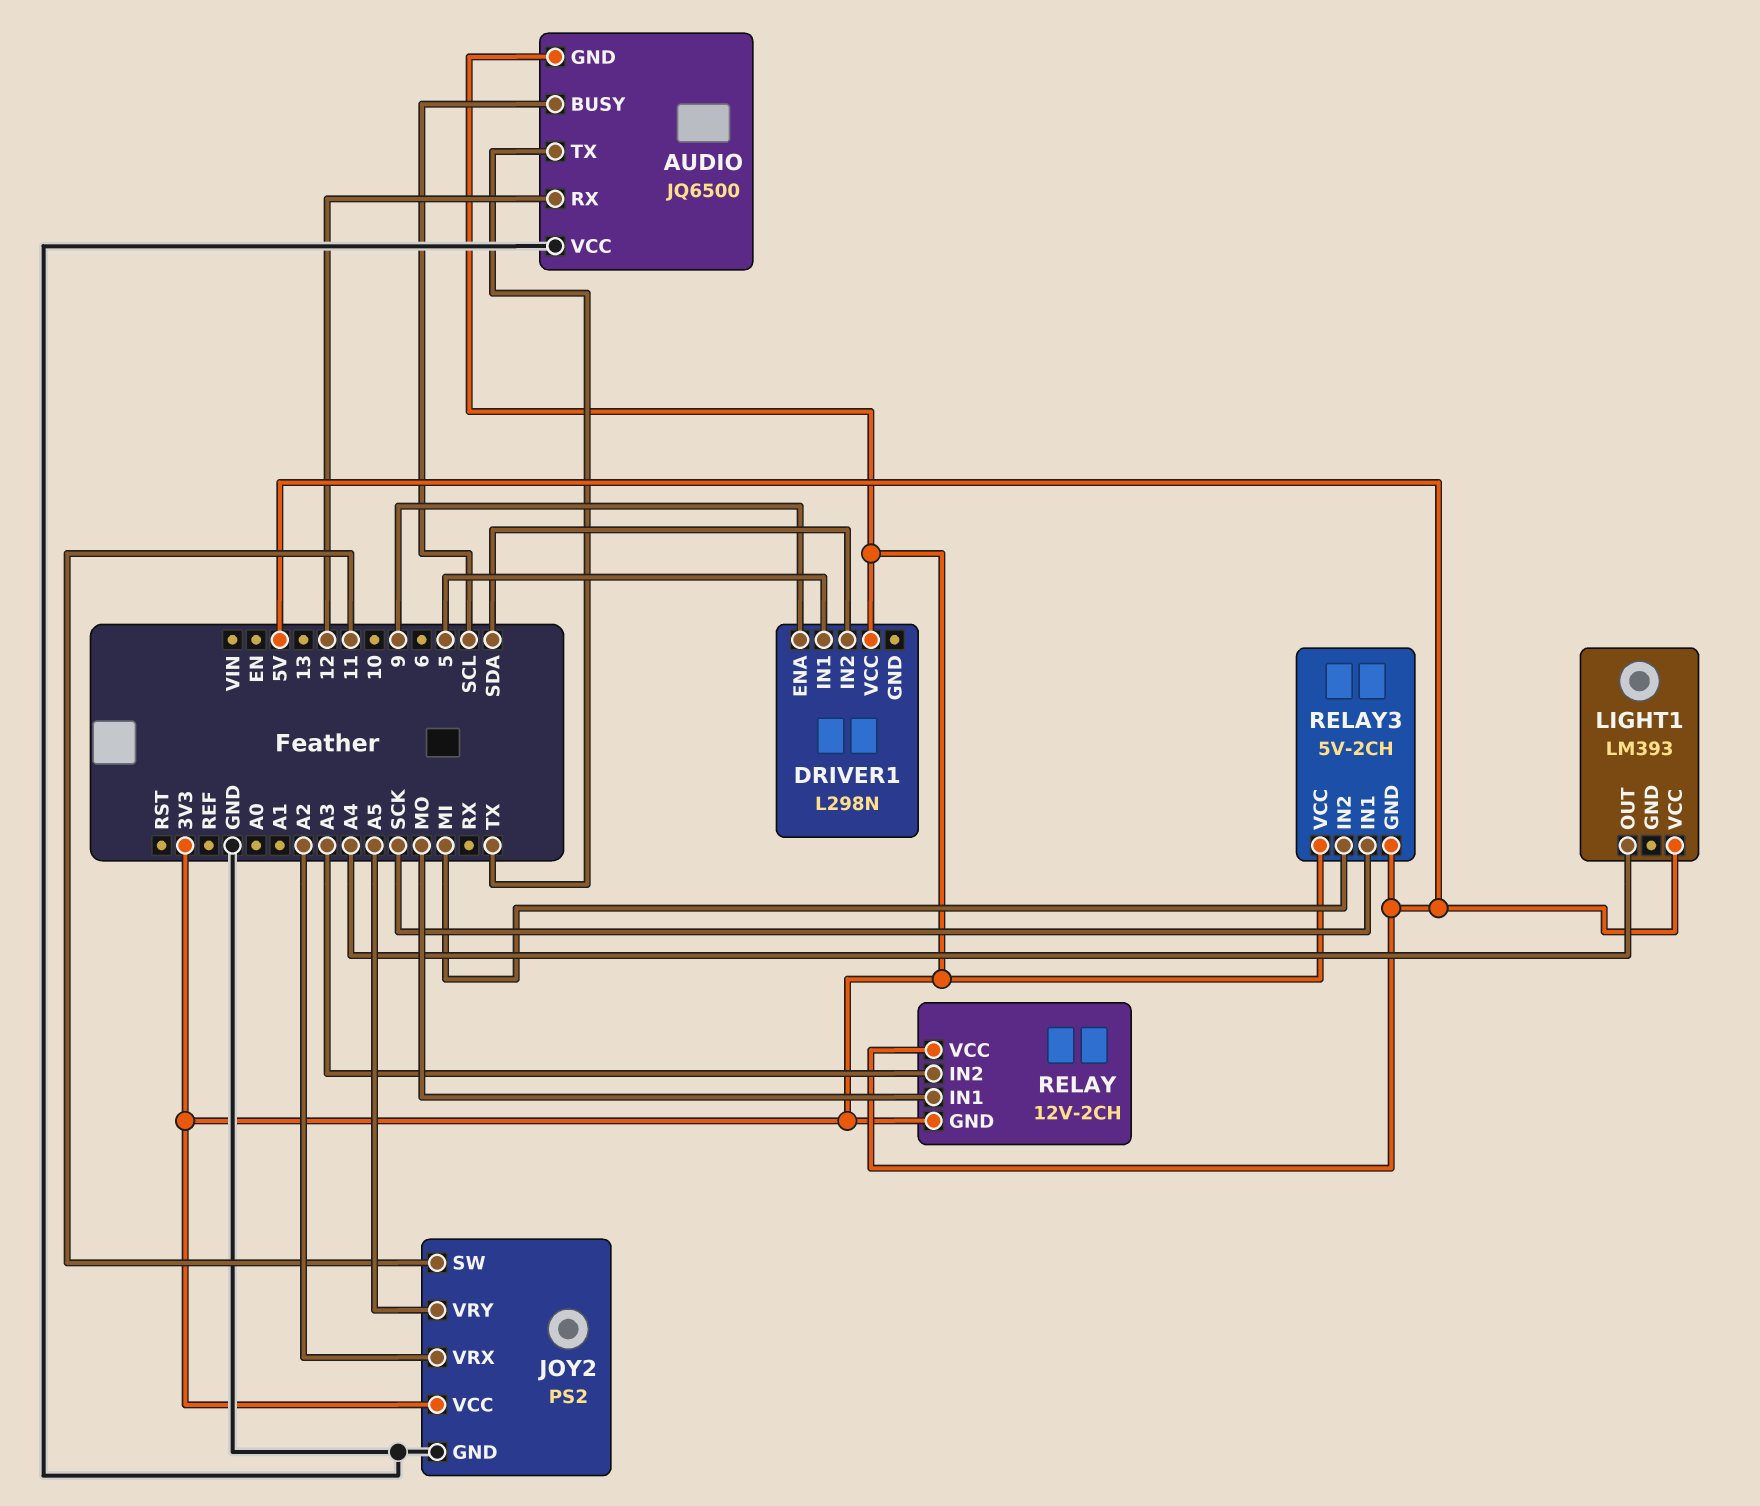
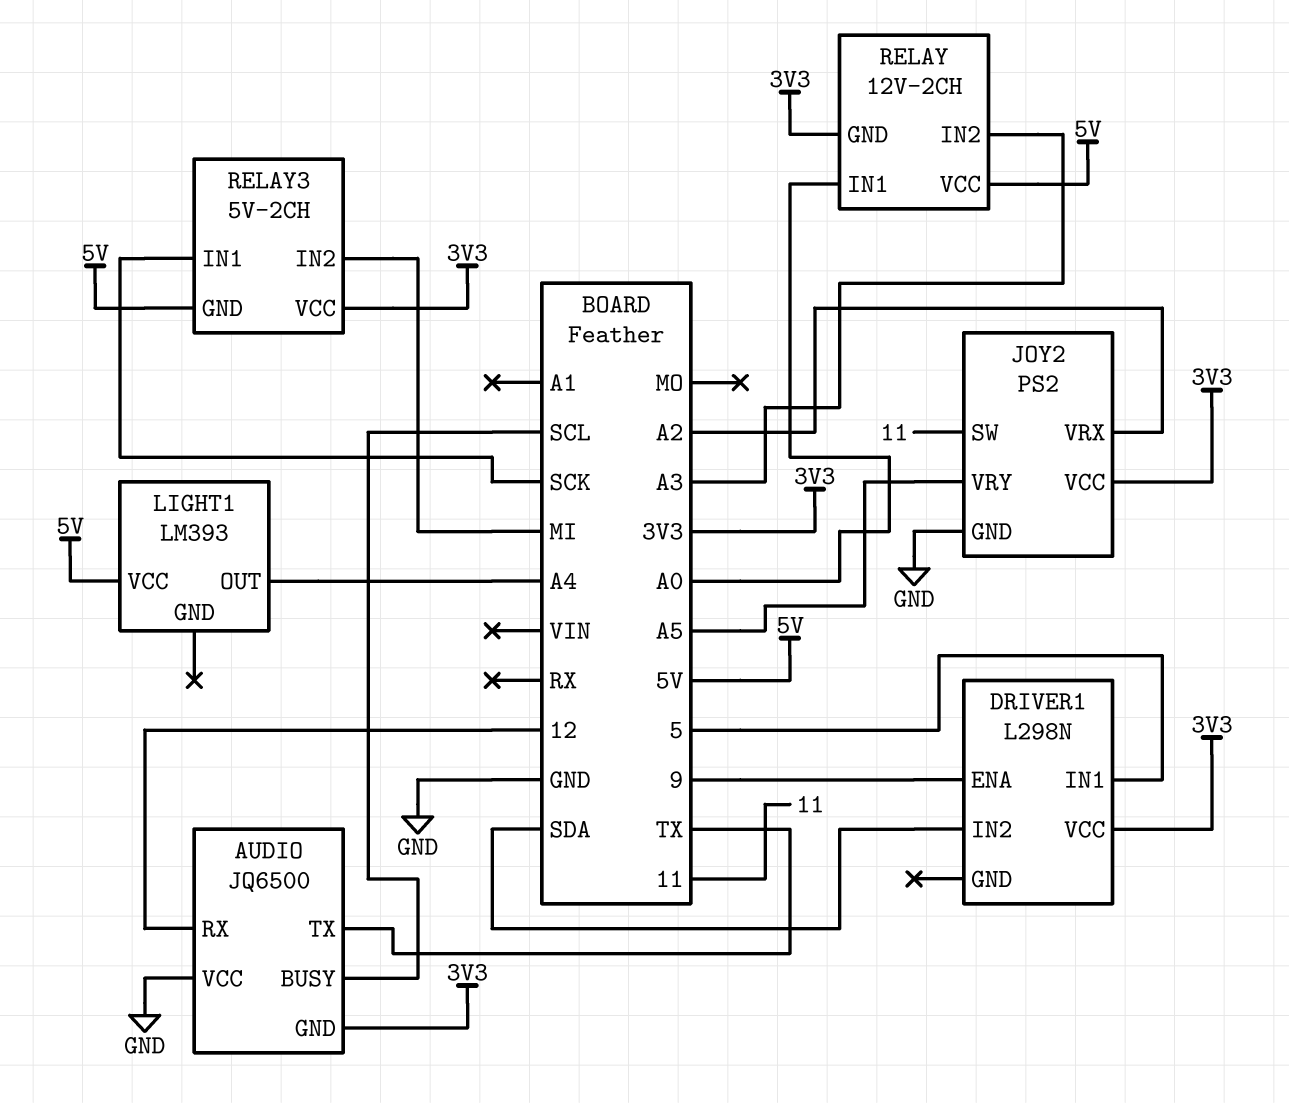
RELAY pin IN1: MO -> A0

